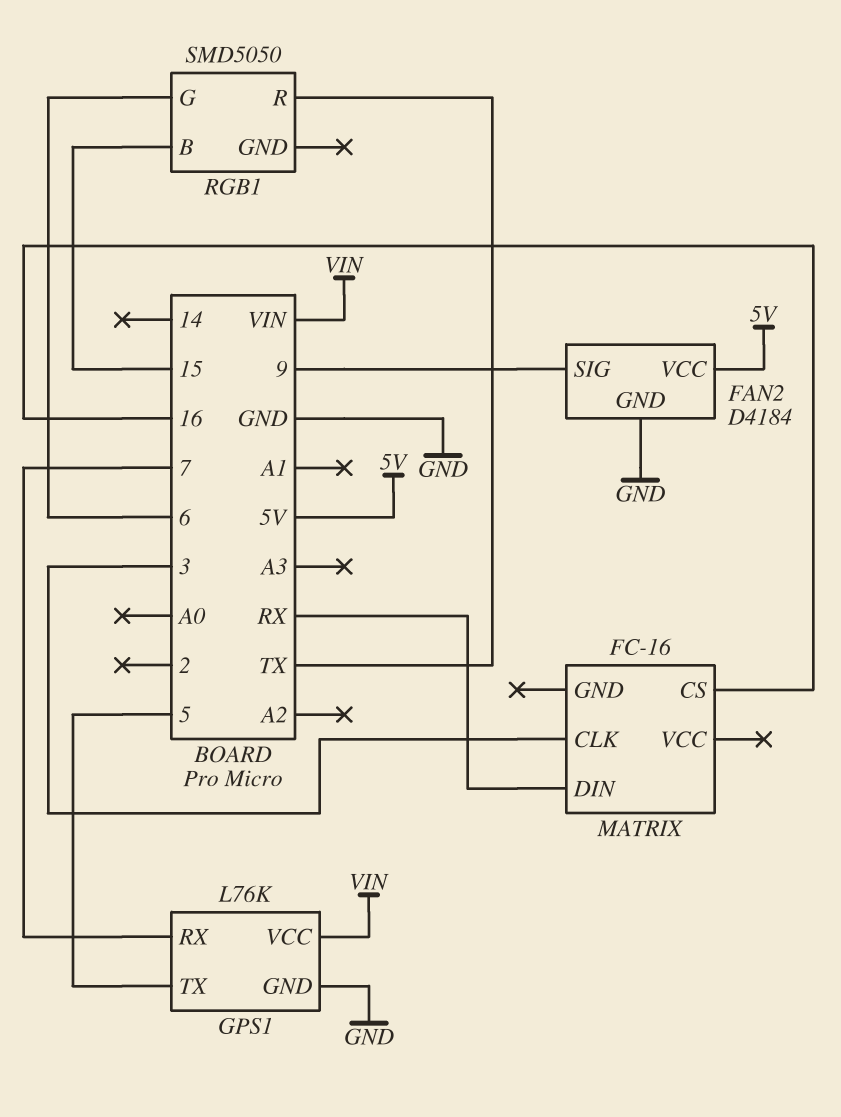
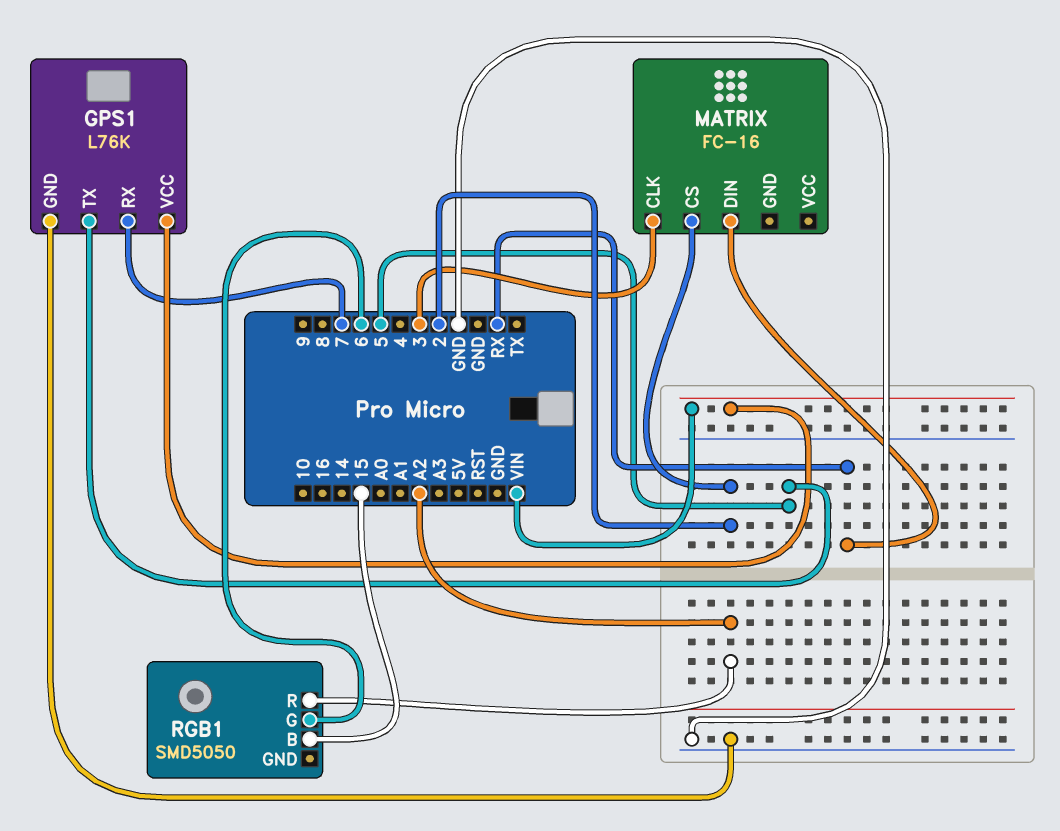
FAN2: D4184 -> none
FAN2 pin GND: GND -> none
FAN2 pin SIG: 9 -> none
FAN2 pin VCC: 5V -> none
MATRIX pin CS: 16 -> 2
RGB1 pin R: TX -> A2

